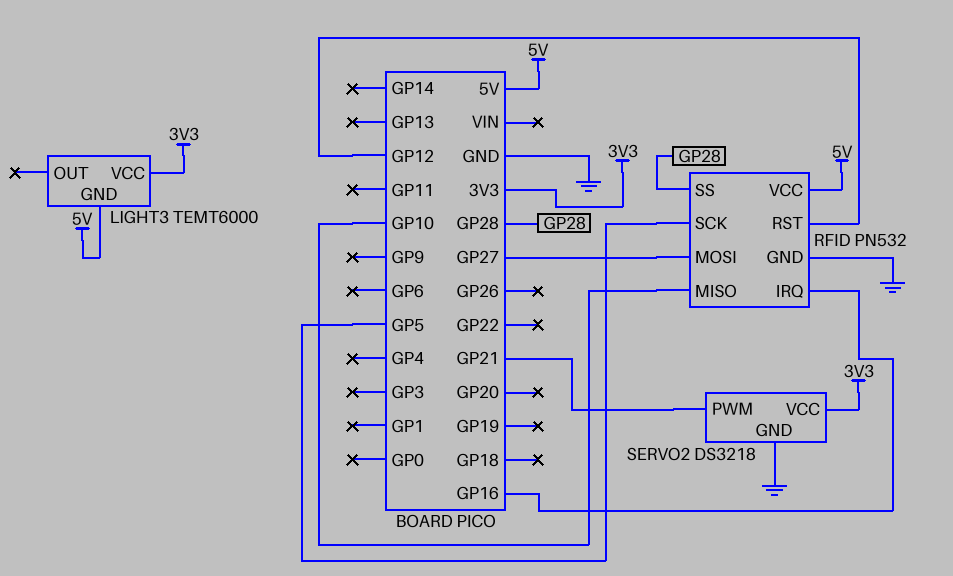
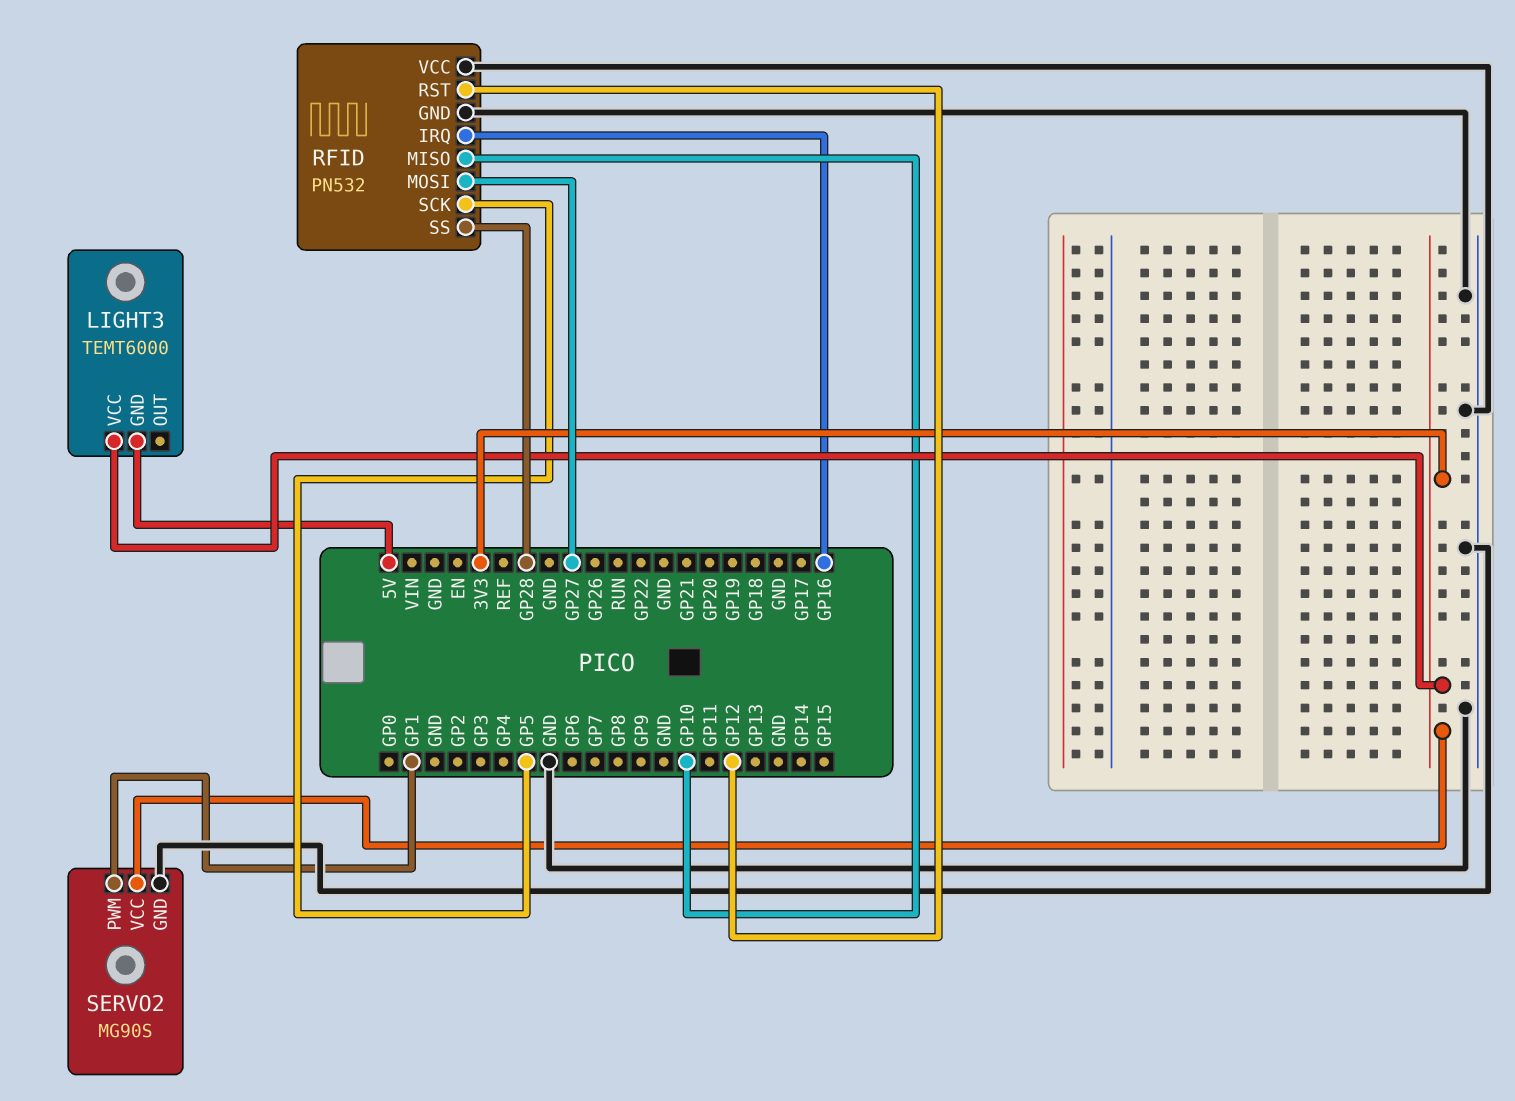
RFID pin VCC: 5V -> GND
SERVO2: DS3218 -> MG90S
SERVO2 pin PWM: GP21 -> GP1

